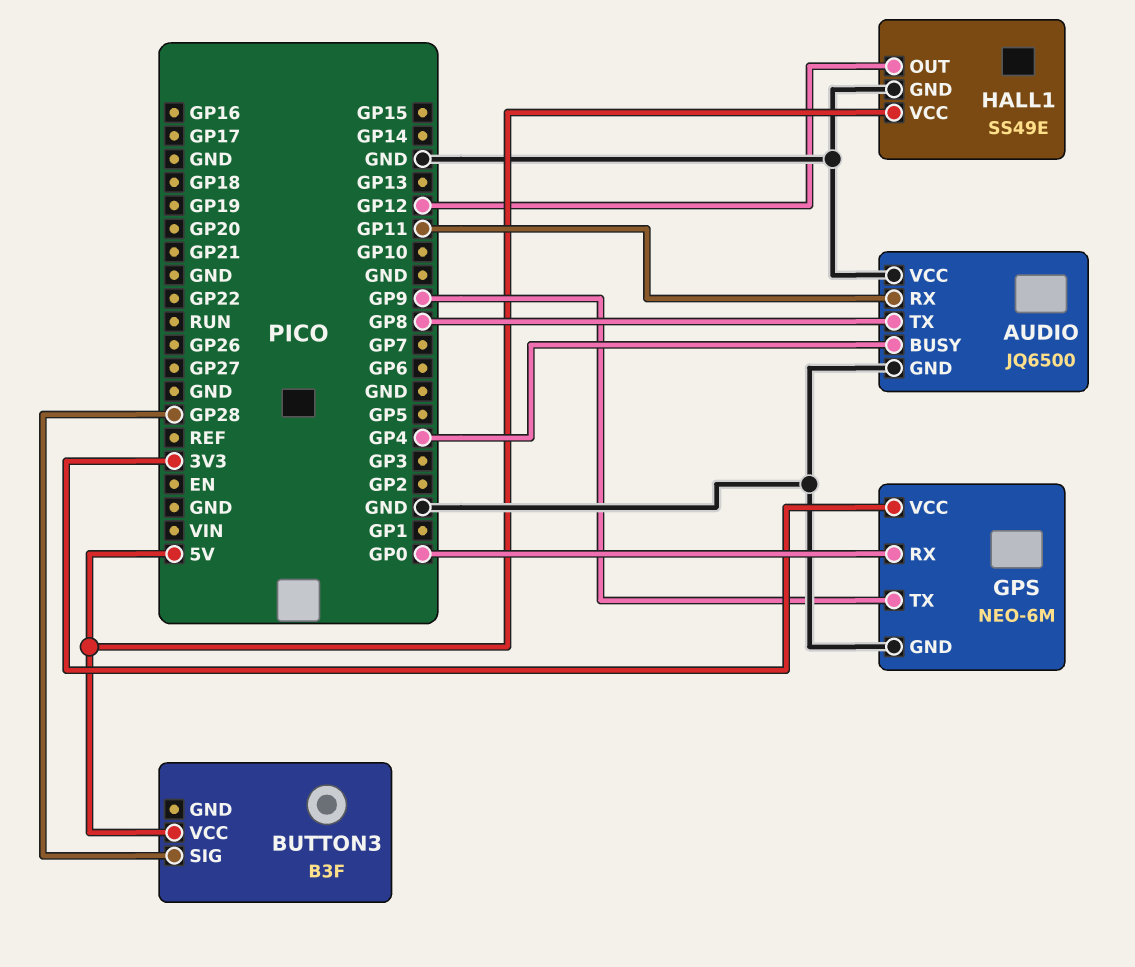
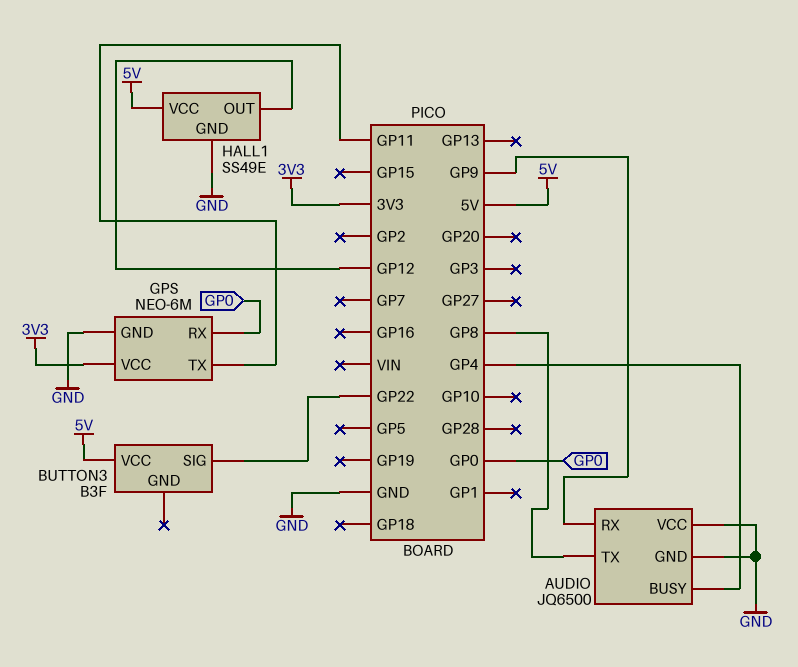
AUDIO pin RX: GP11 -> GP9
BUTTON3 pin SIG: GP28 -> GP22
GPS pin TX: GP9 -> GP11

